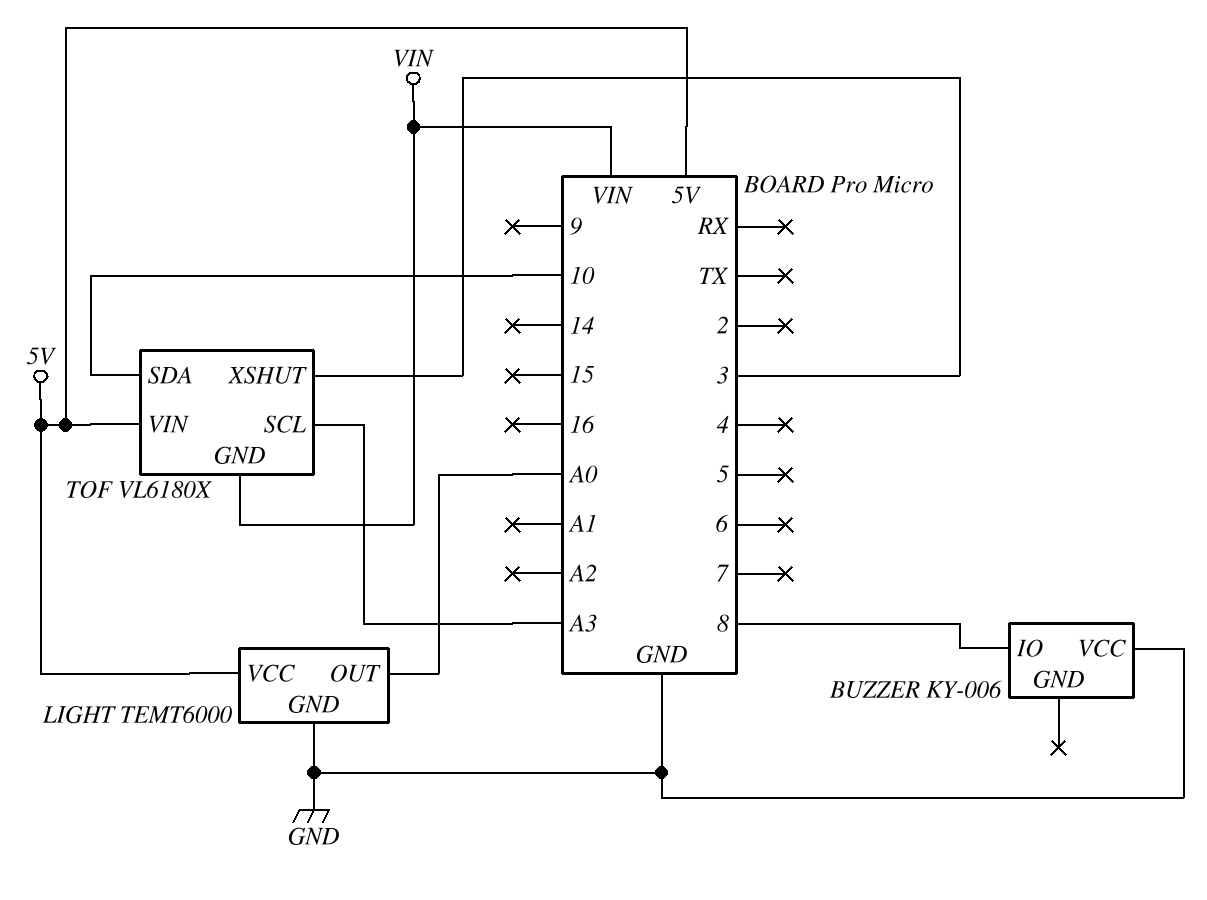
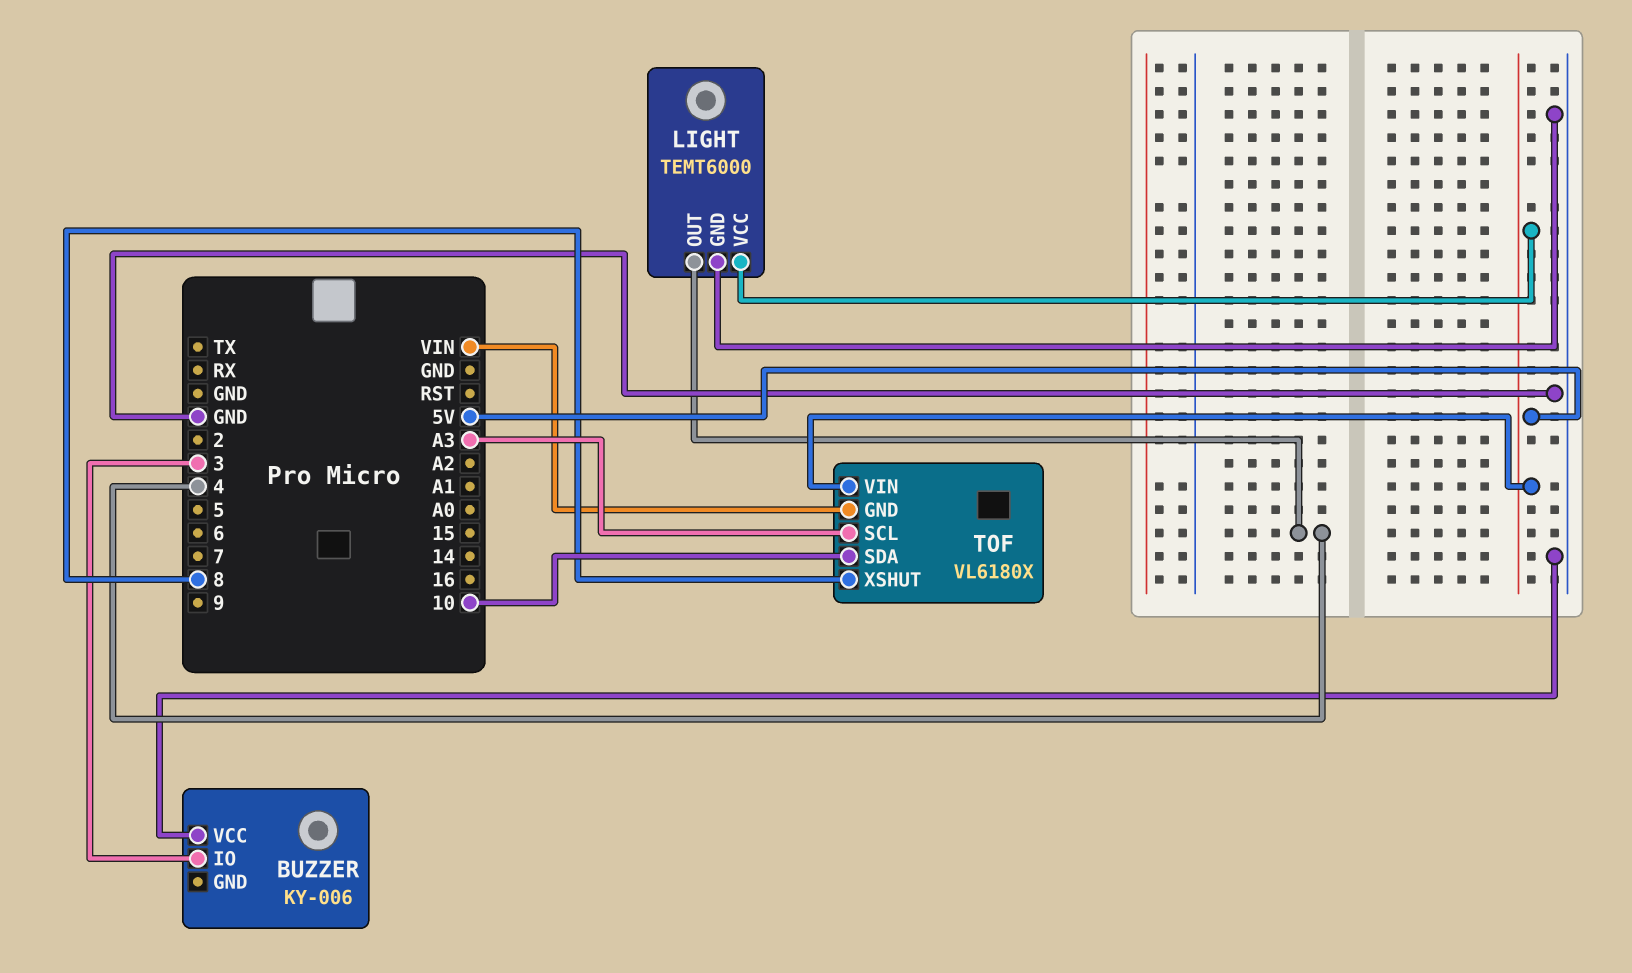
BUZZER pin IO: 8 -> 3
LIGHT pin OUT: A0 -> 4
TOF pin XSHUT: 3 -> 8

